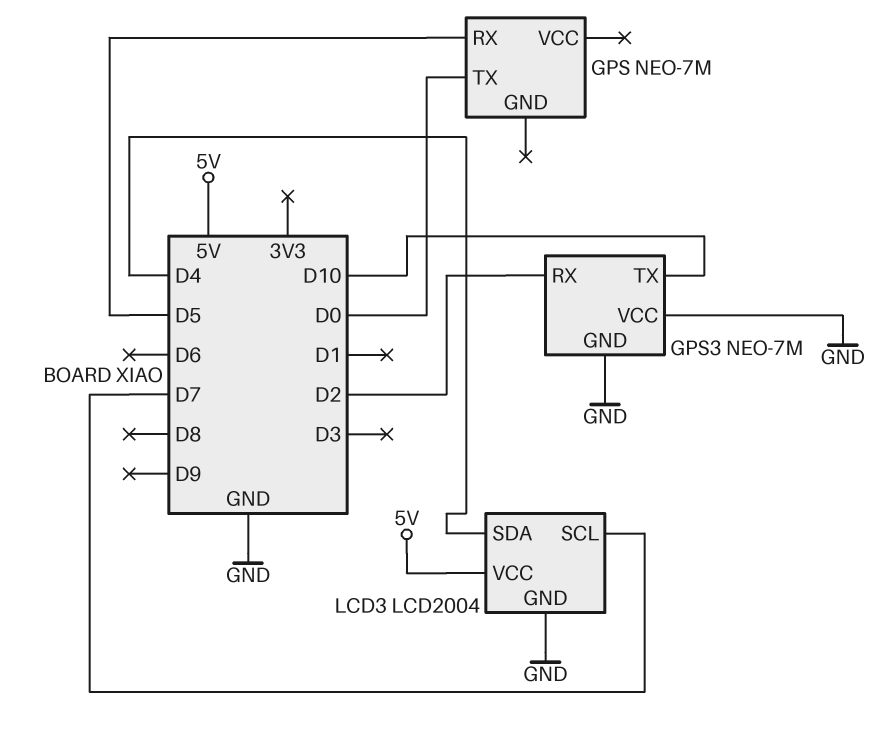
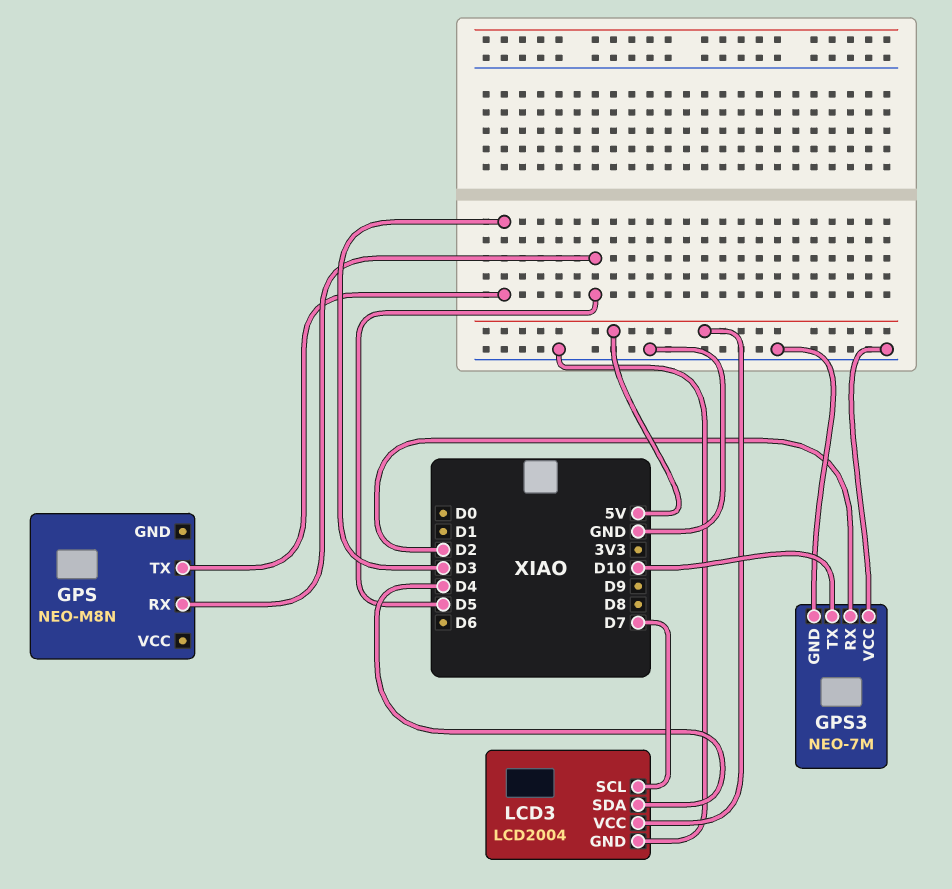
GPS: NEO-7M -> NEO-M8N
GPS pin TX: D0 -> D3

